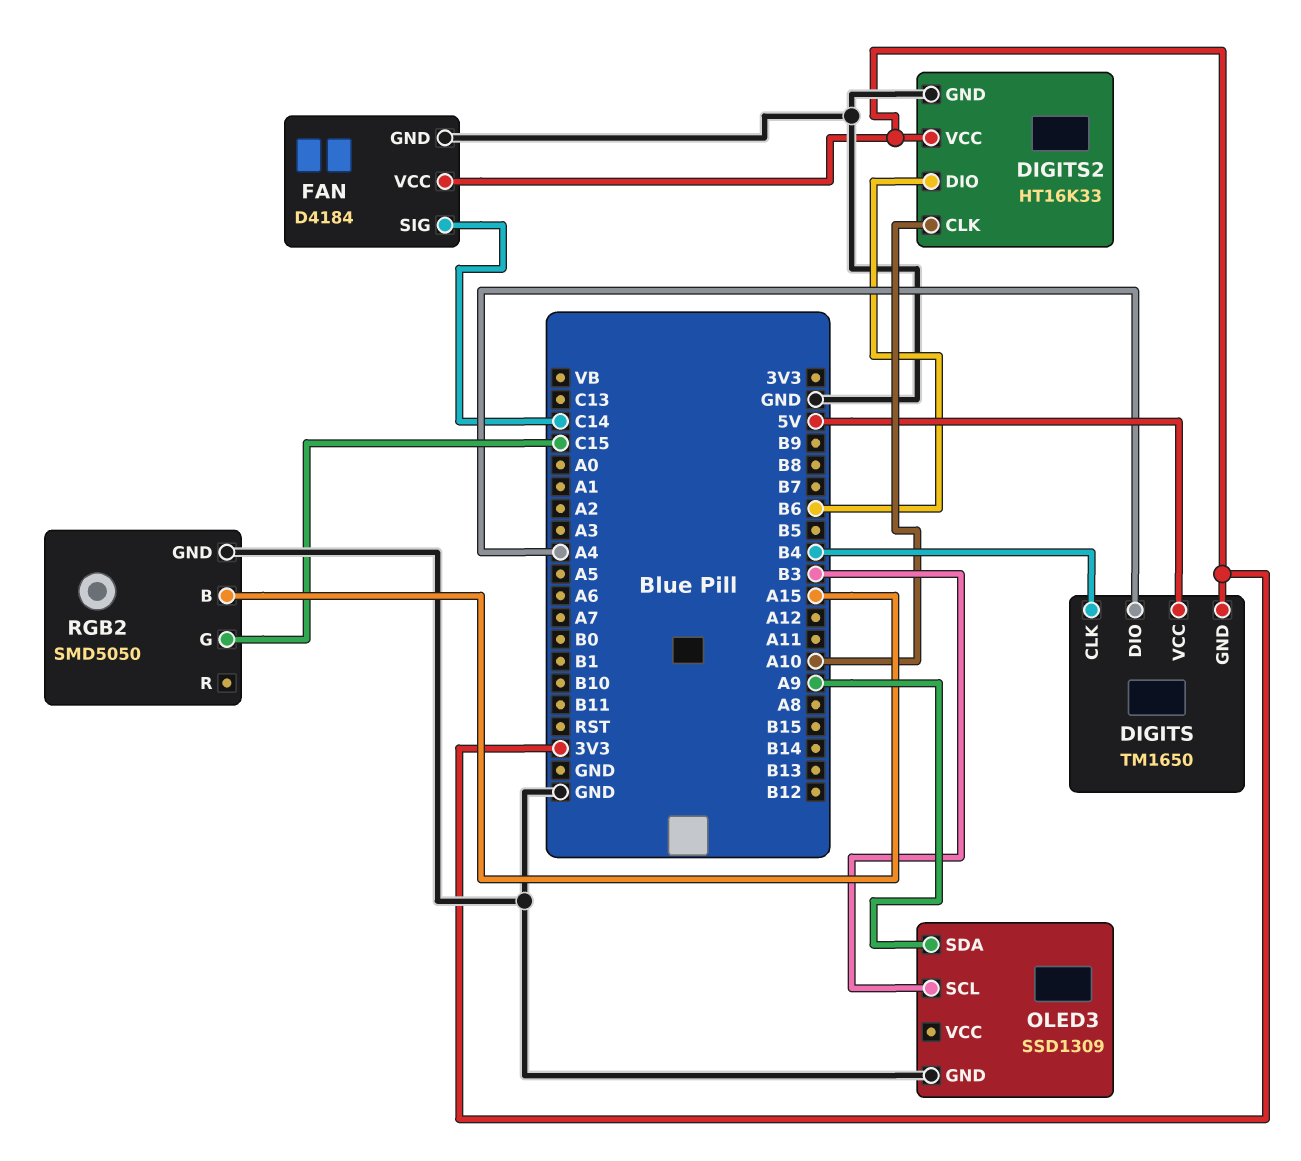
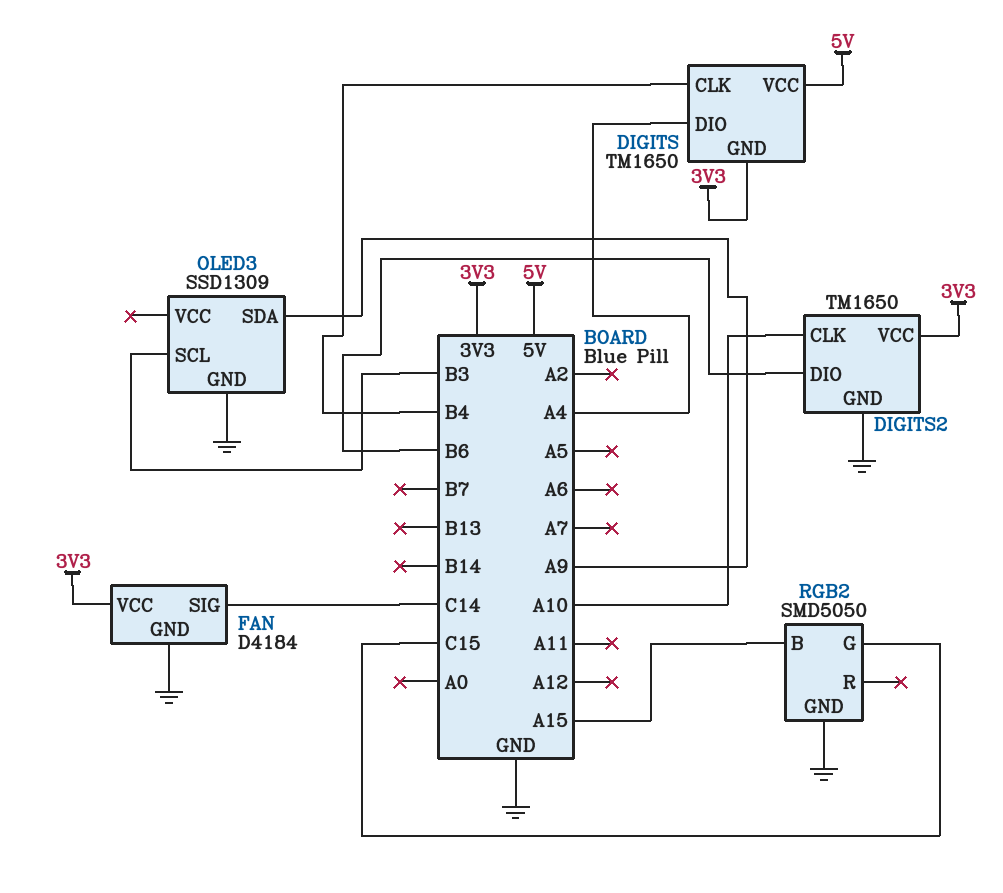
DIGITS2: HT16K33 -> TM1650

